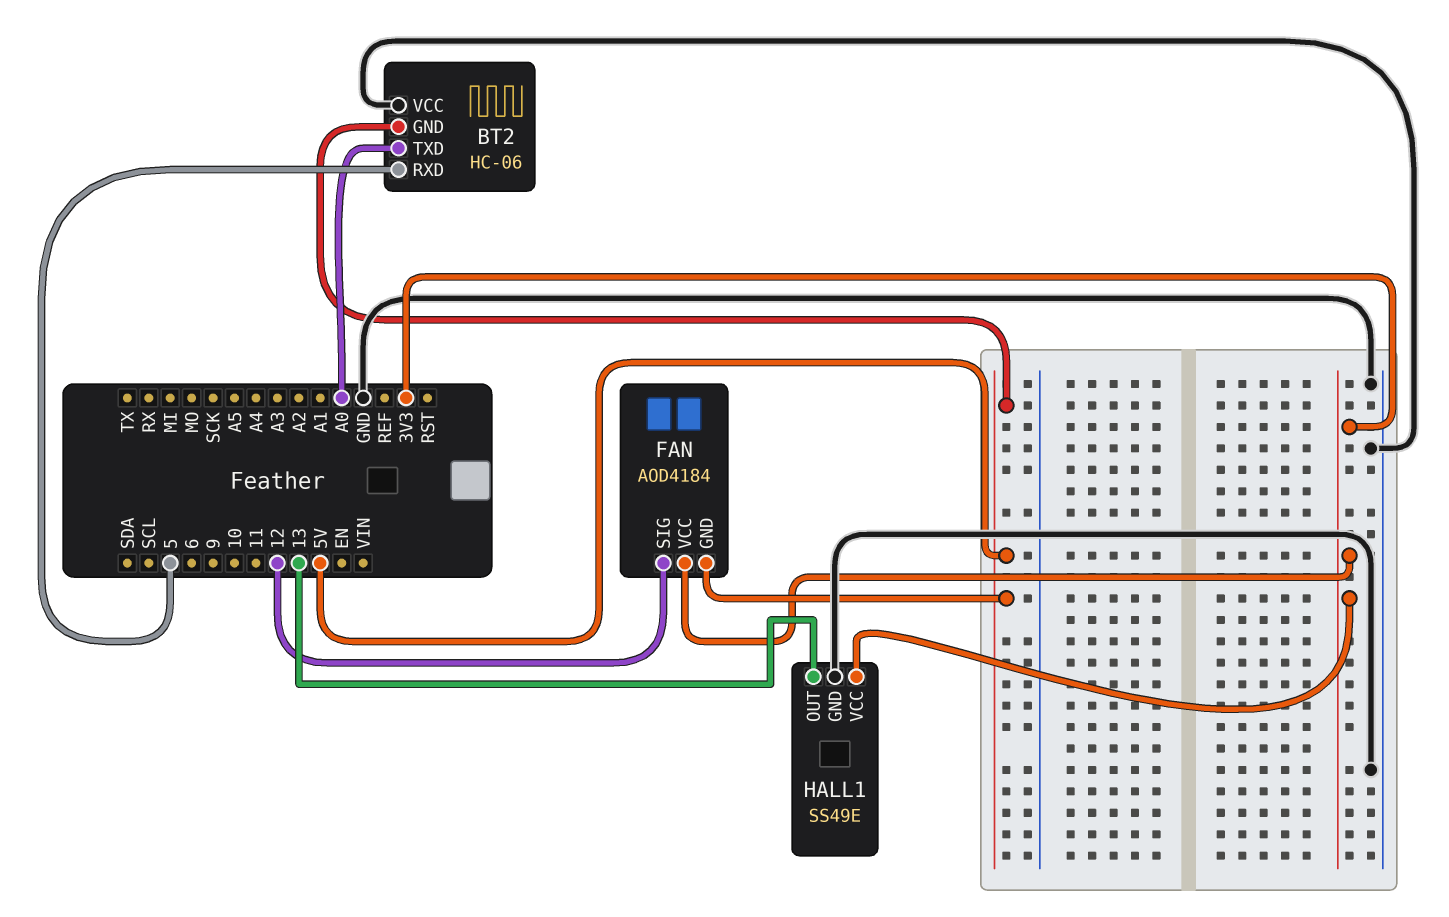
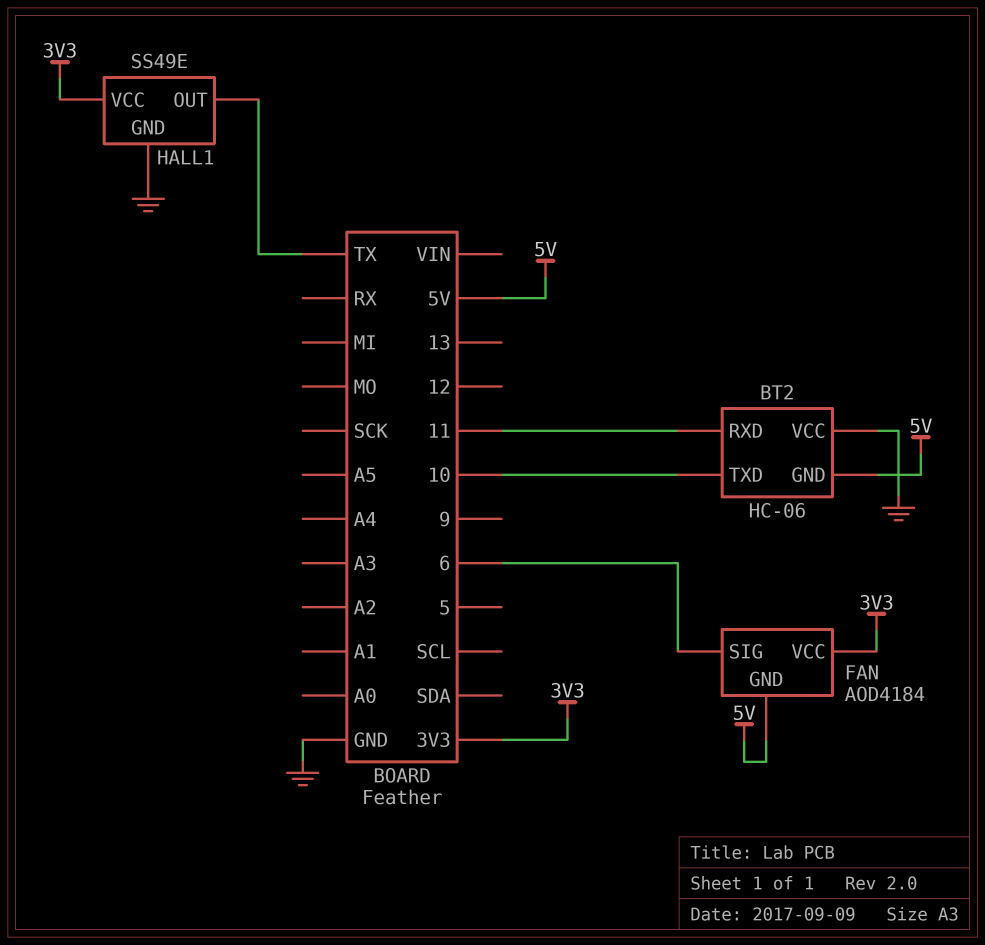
BT2 pin RXD: 5 -> 11
BT2 pin TXD: A0 -> 10
FAN pin SIG: 12 -> 6
HALL1 pin OUT: 13 -> TX

